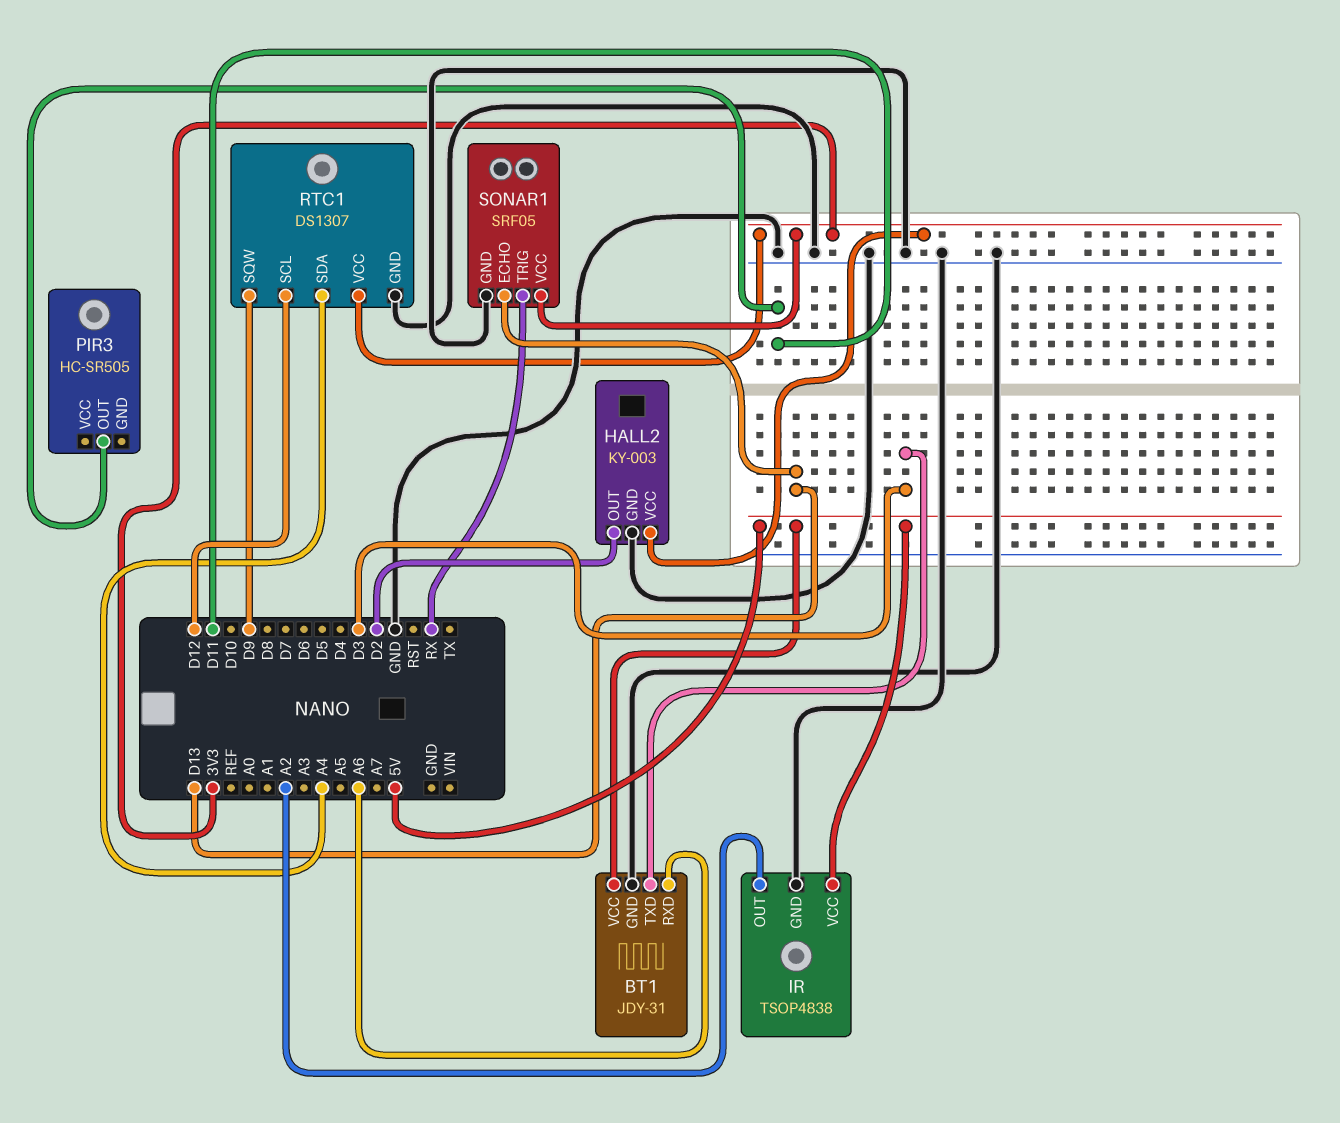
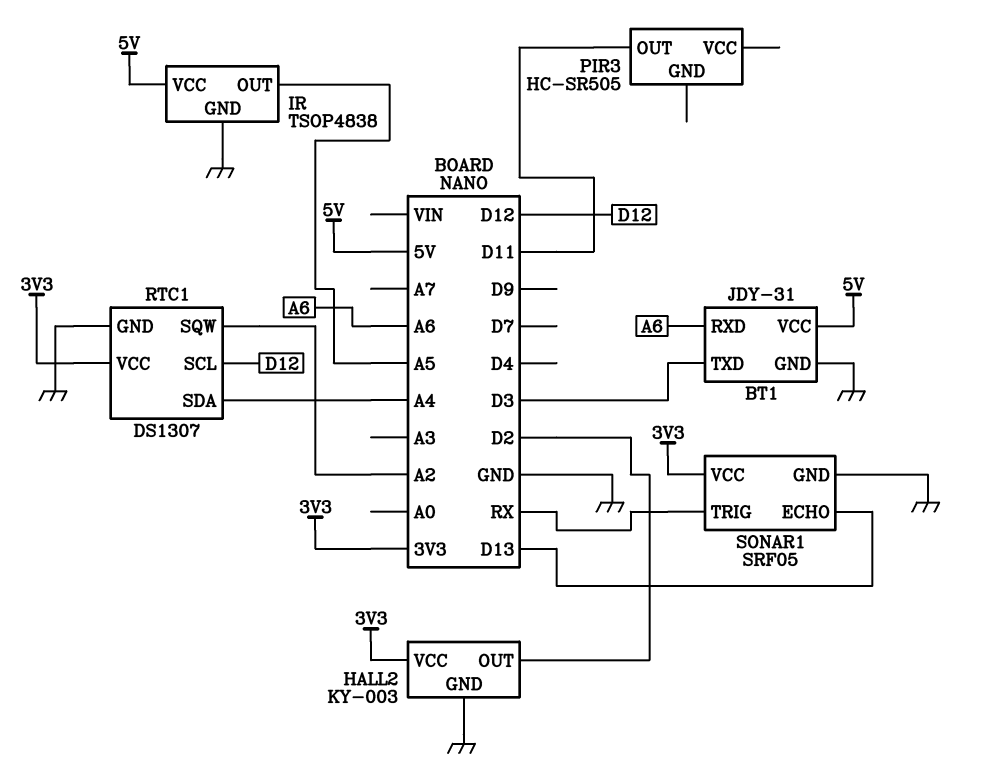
IR pin OUT: A2 -> A5
RTC1 pin SQW: D9 -> A2

